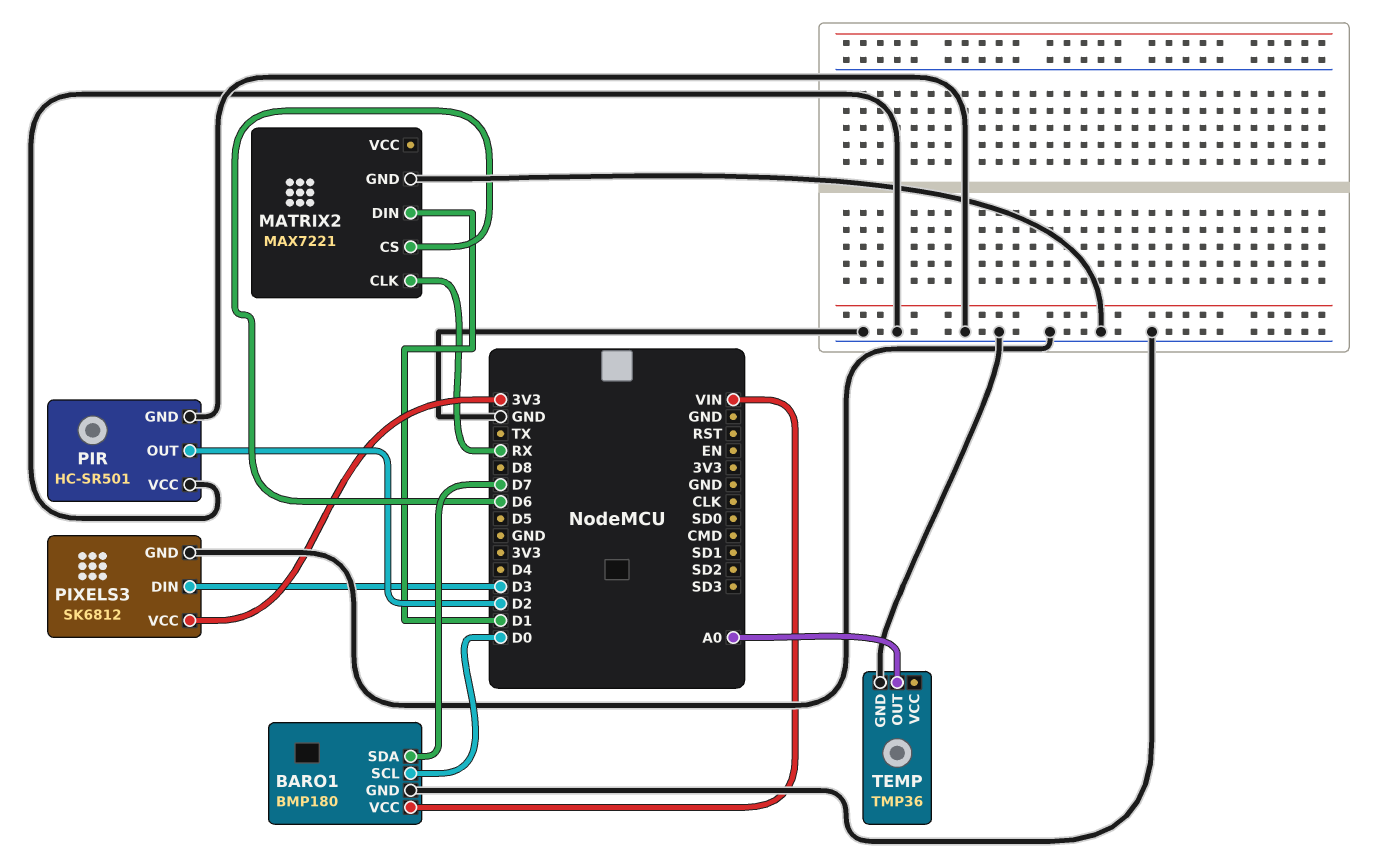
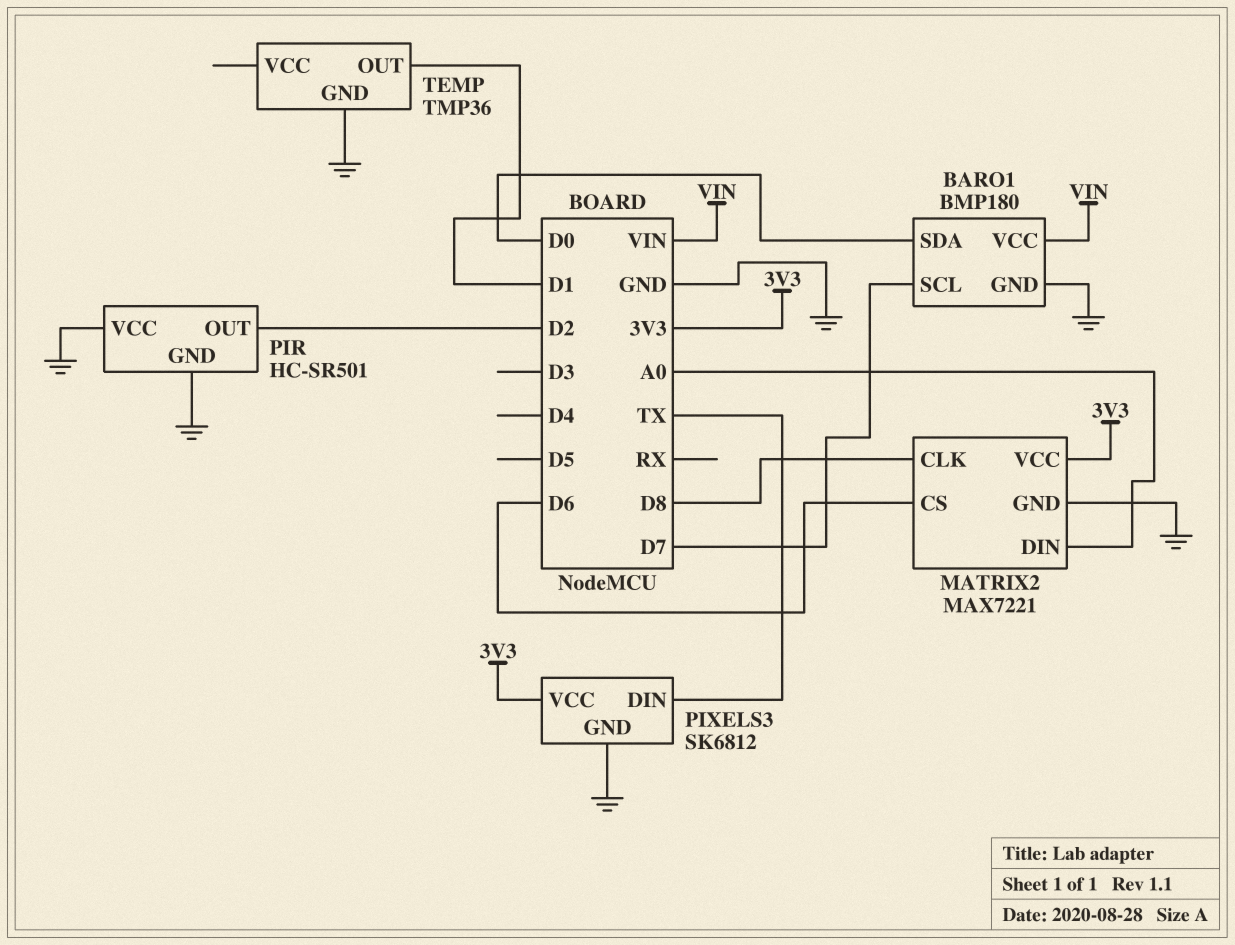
BARO1 pin SCL: D0 -> D7
BARO1 pin SDA: D7 -> D0
MATRIX2 pin CLK: RX -> D8
MATRIX2 pin DIN: D1 -> A0
MATRIX2 pin VCC: none -> 3V3
PIXELS3 pin DIN: D3 -> TX
TEMP pin OUT: A0 -> D1

